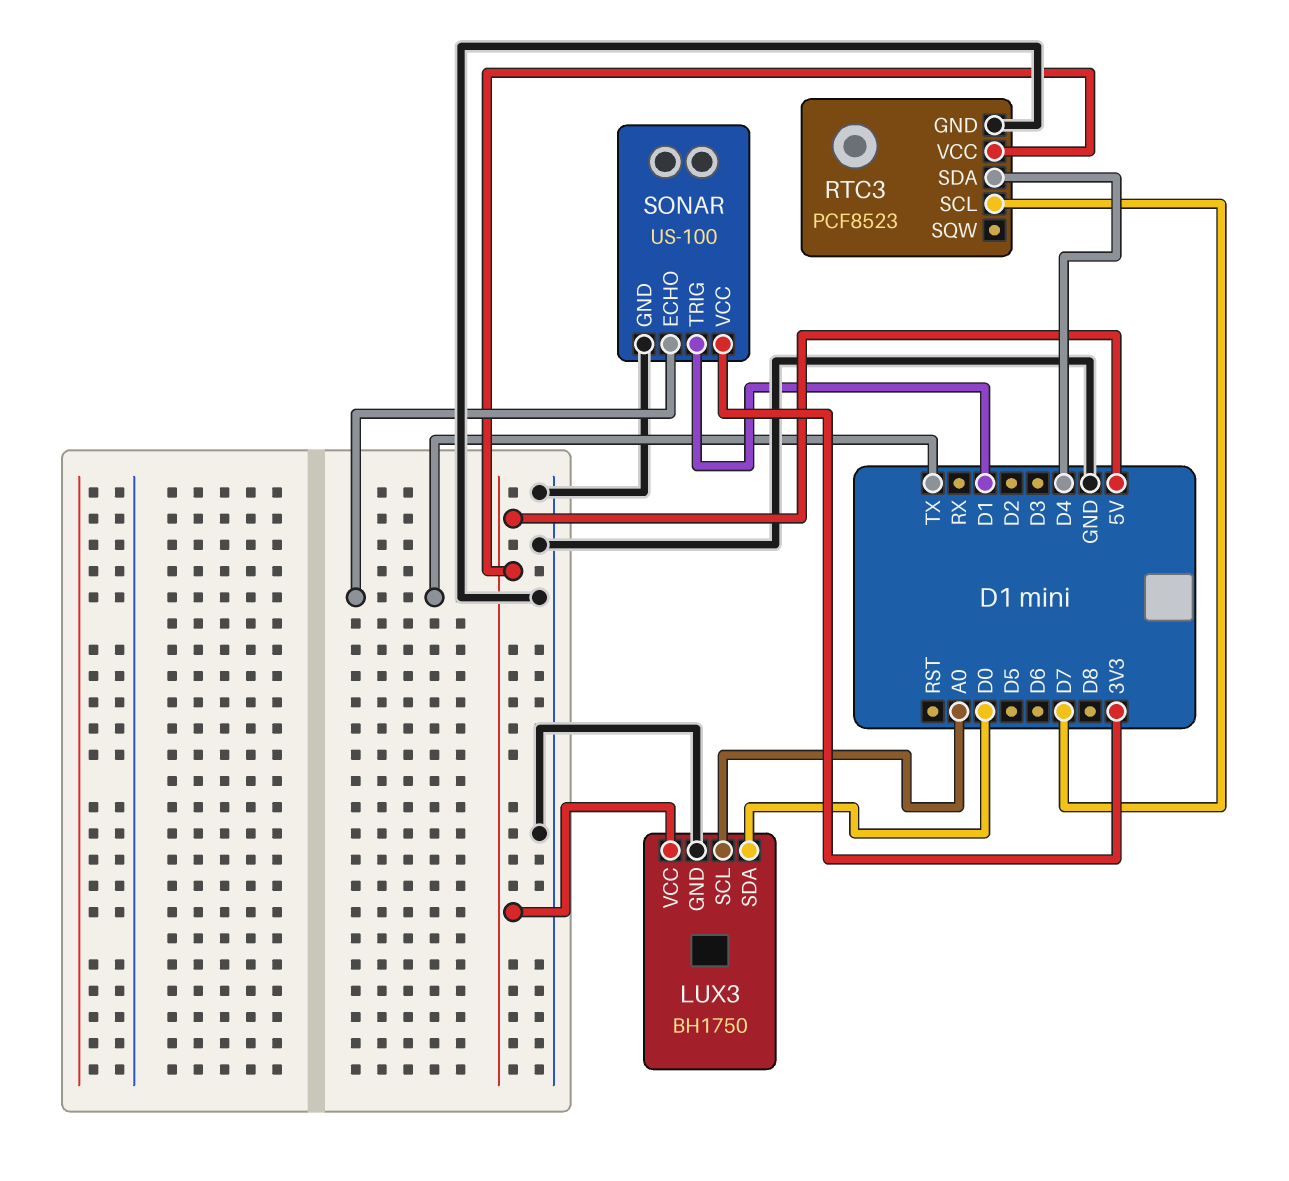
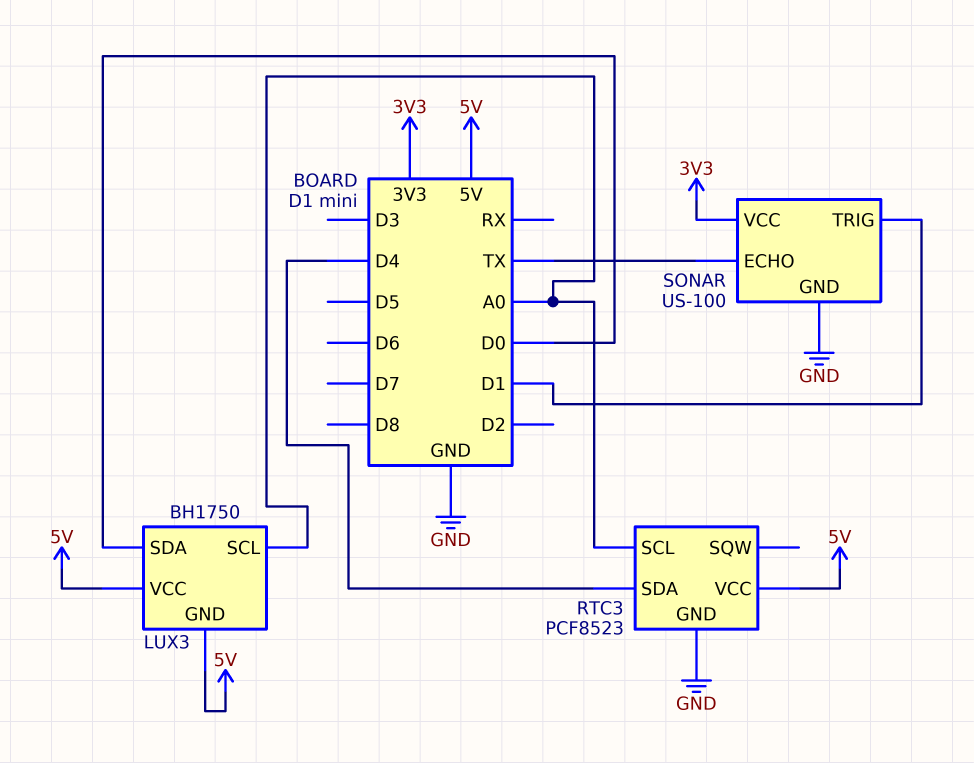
LUX3 pin GND: GND -> 5V
RTC3 pin SCL: D7 -> A0

